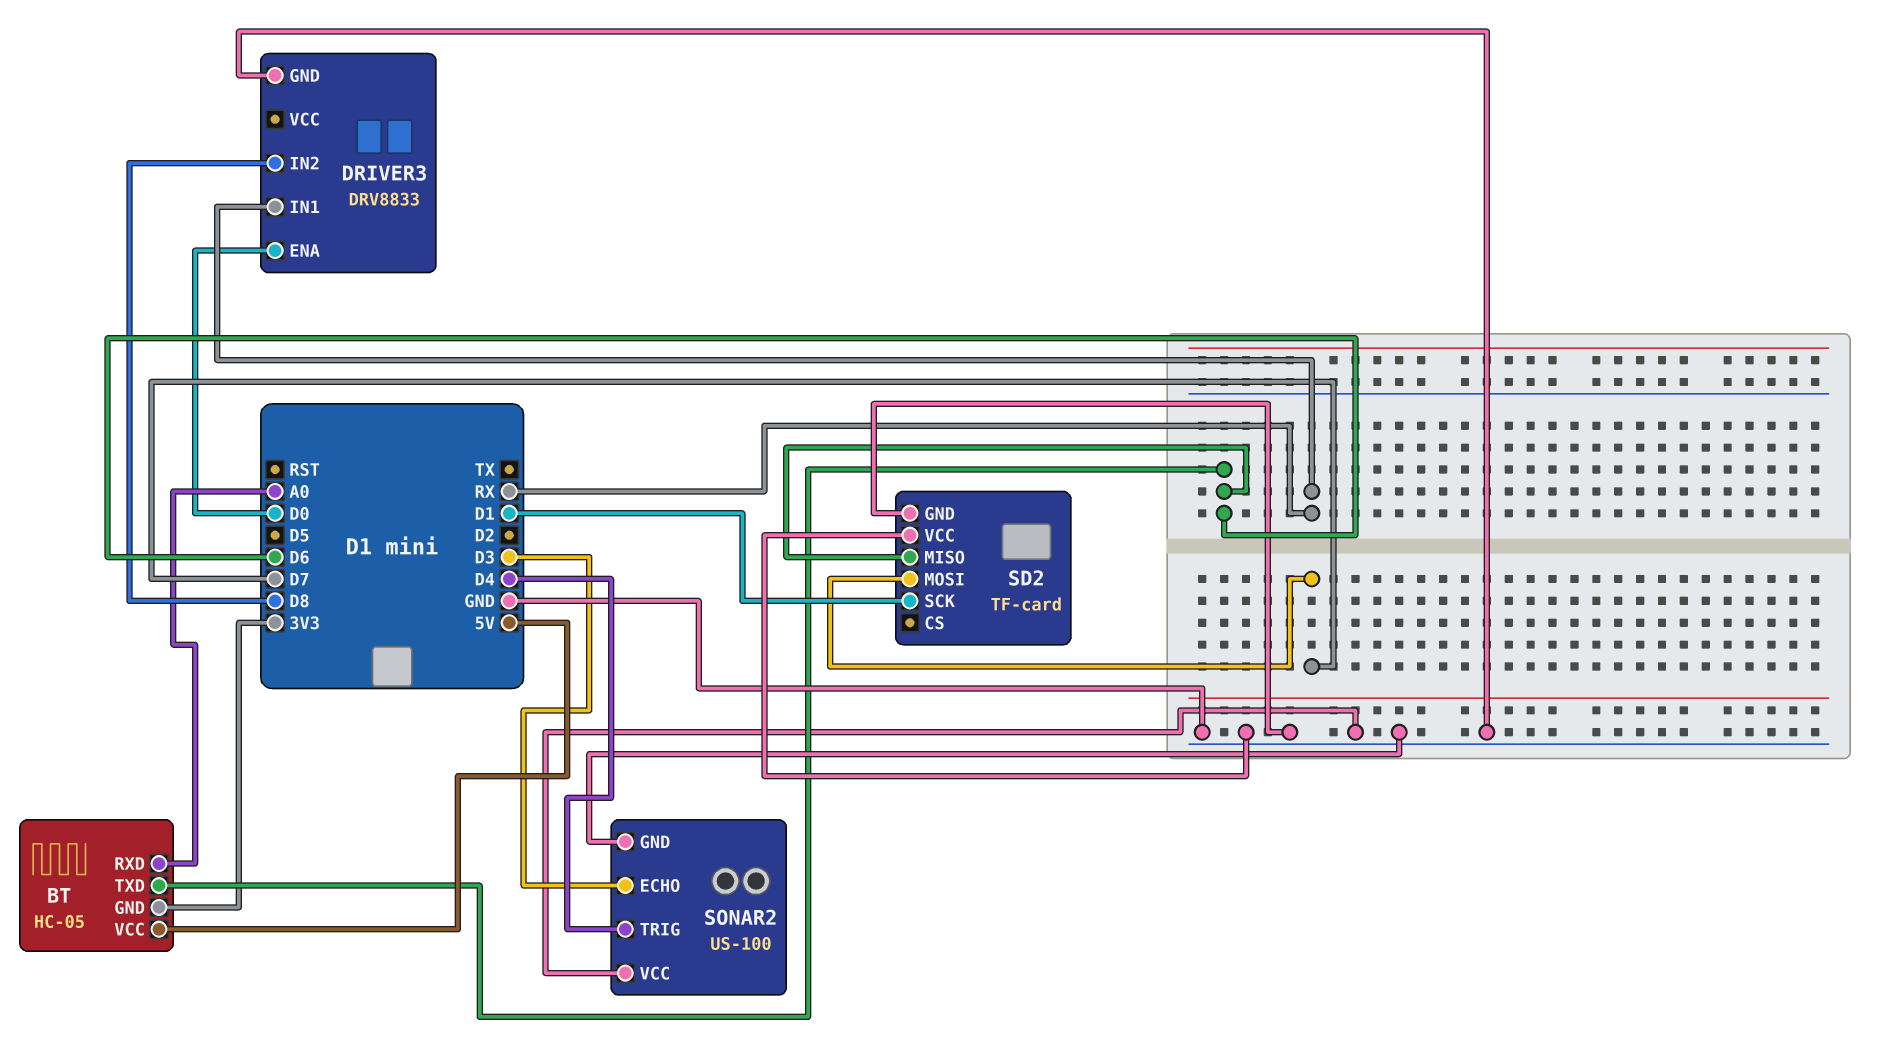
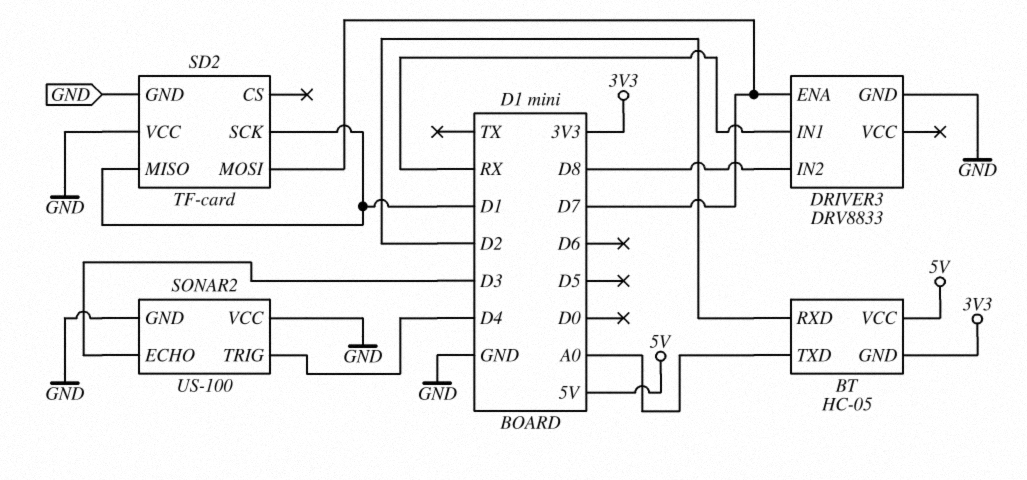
BT pin RXD: A0 -> D2
BT pin TXD: D6 -> A0
DRIVER3 pin ENA: D0 -> D7
SD2 pin MISO: D6 -> D1

